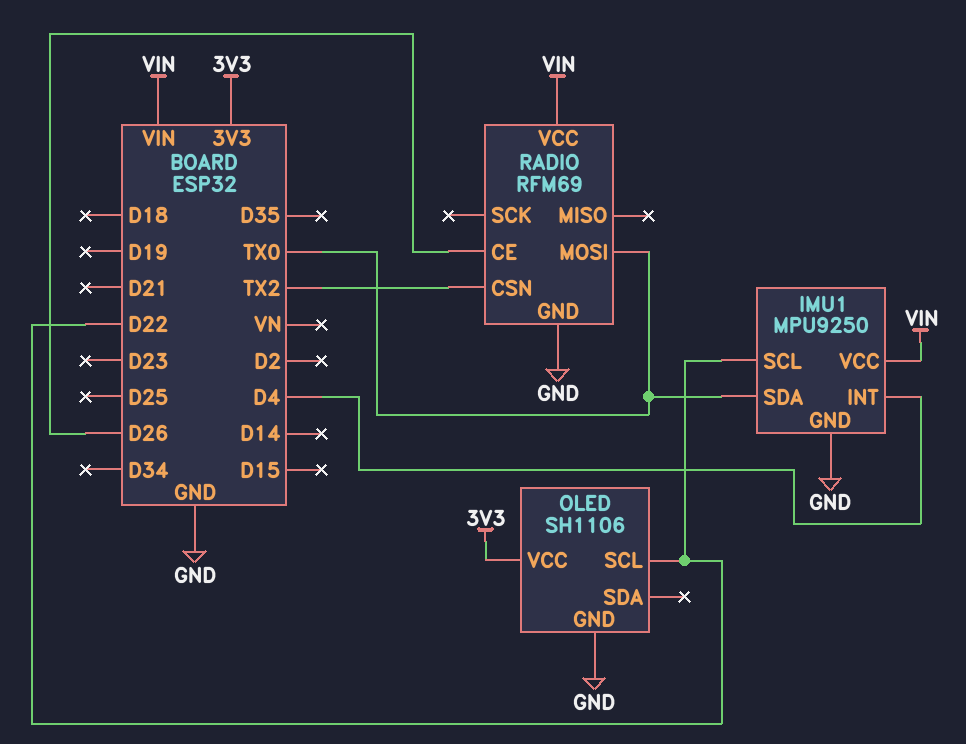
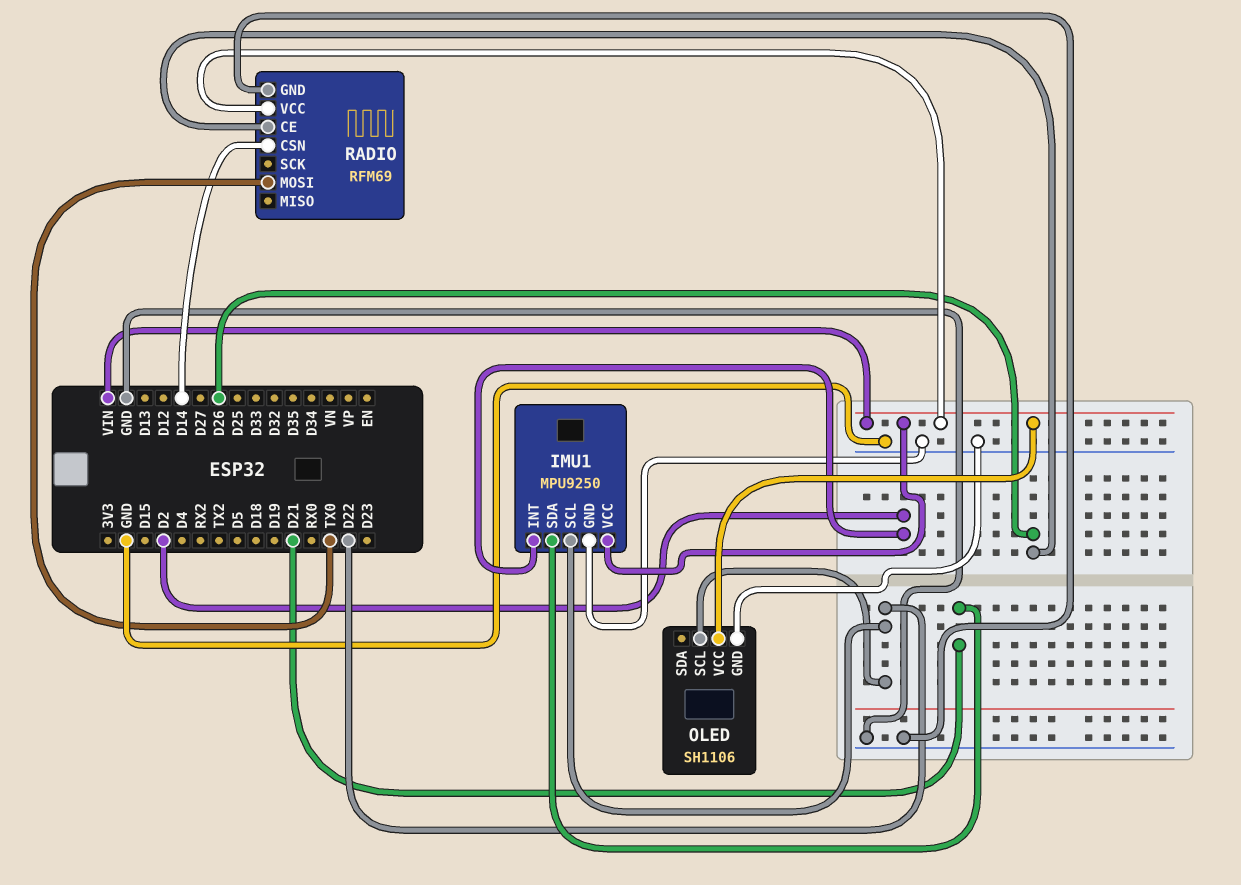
IMU1 pin INT: D4 -> D2
IMU1 pin SDA: TX0 -> D21
OLED pin VCC: 3V3 -> VIN
RADIO pin CSN: TX2 -> D14

